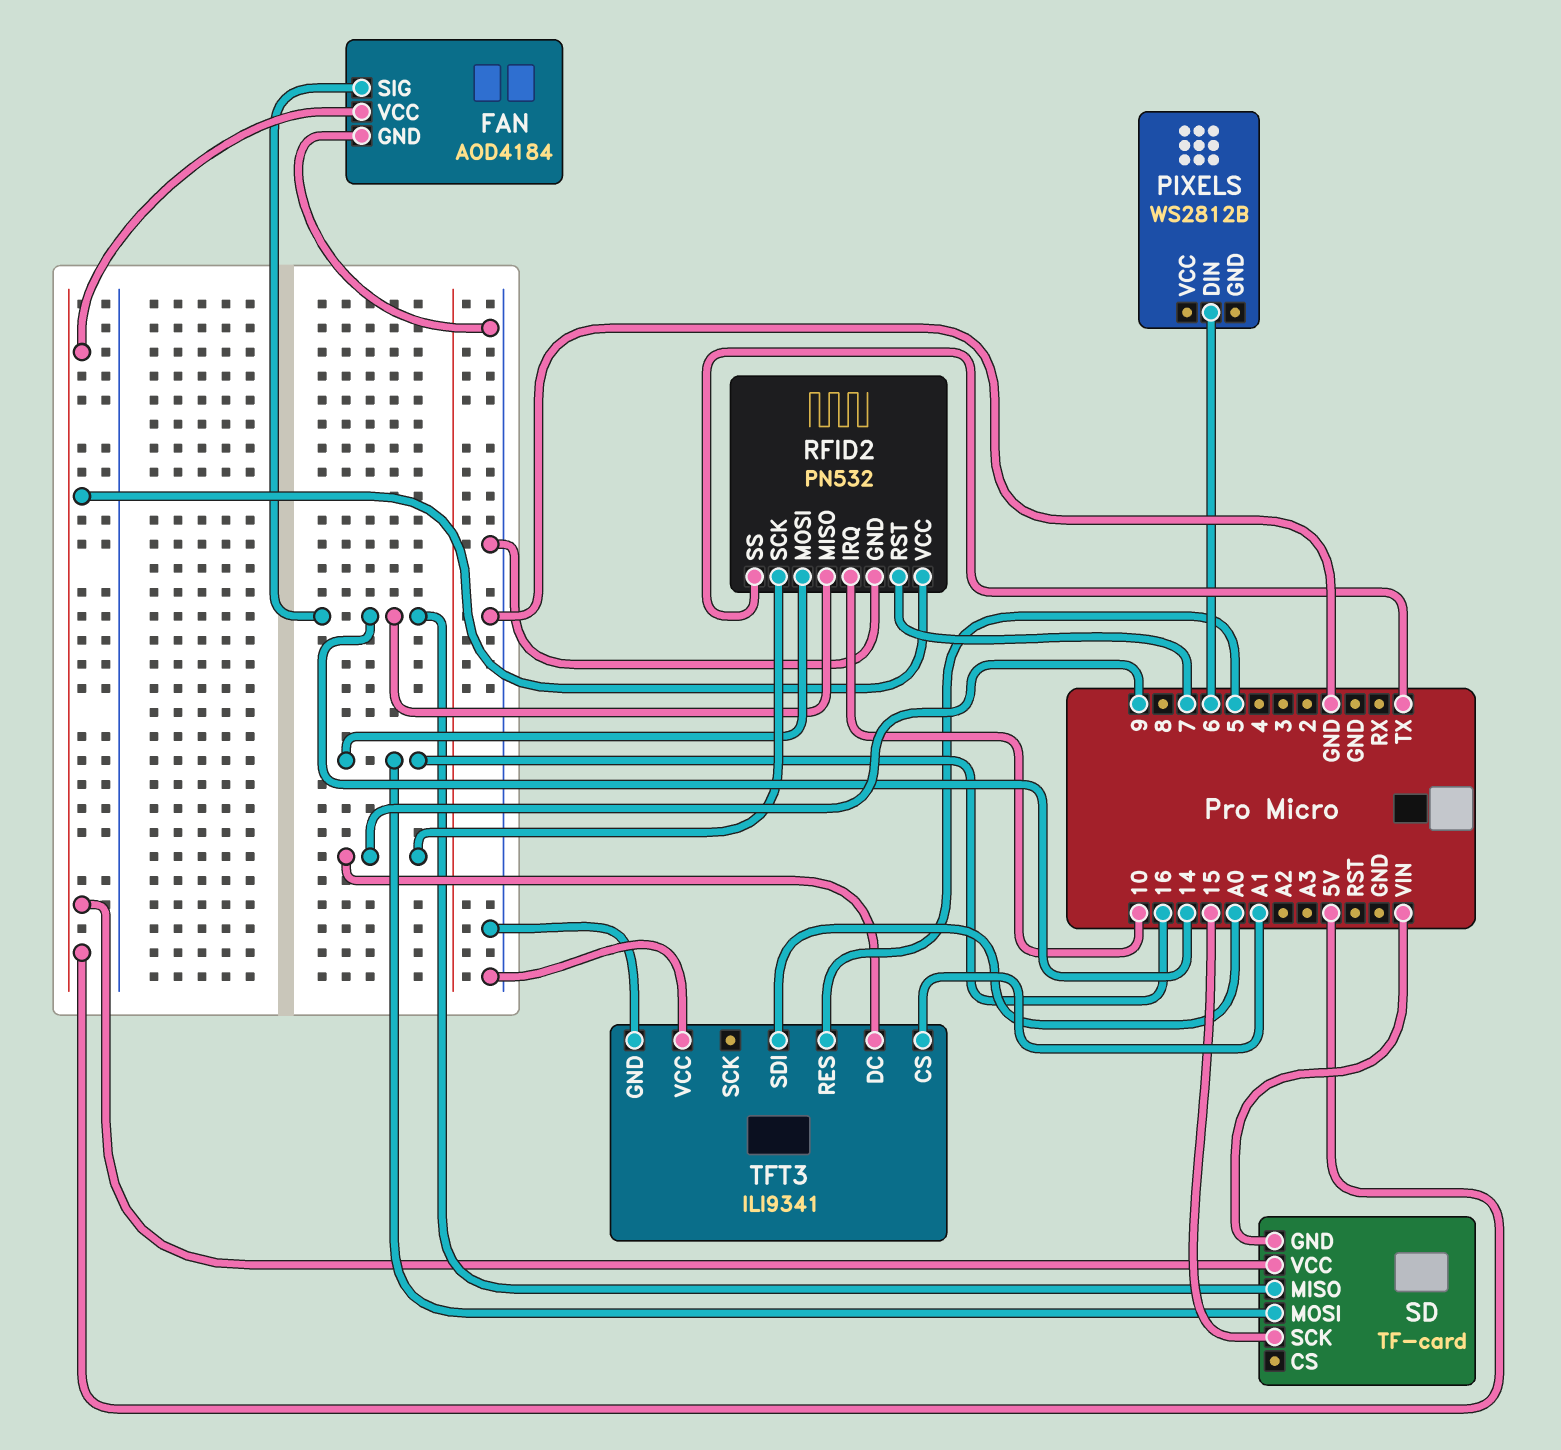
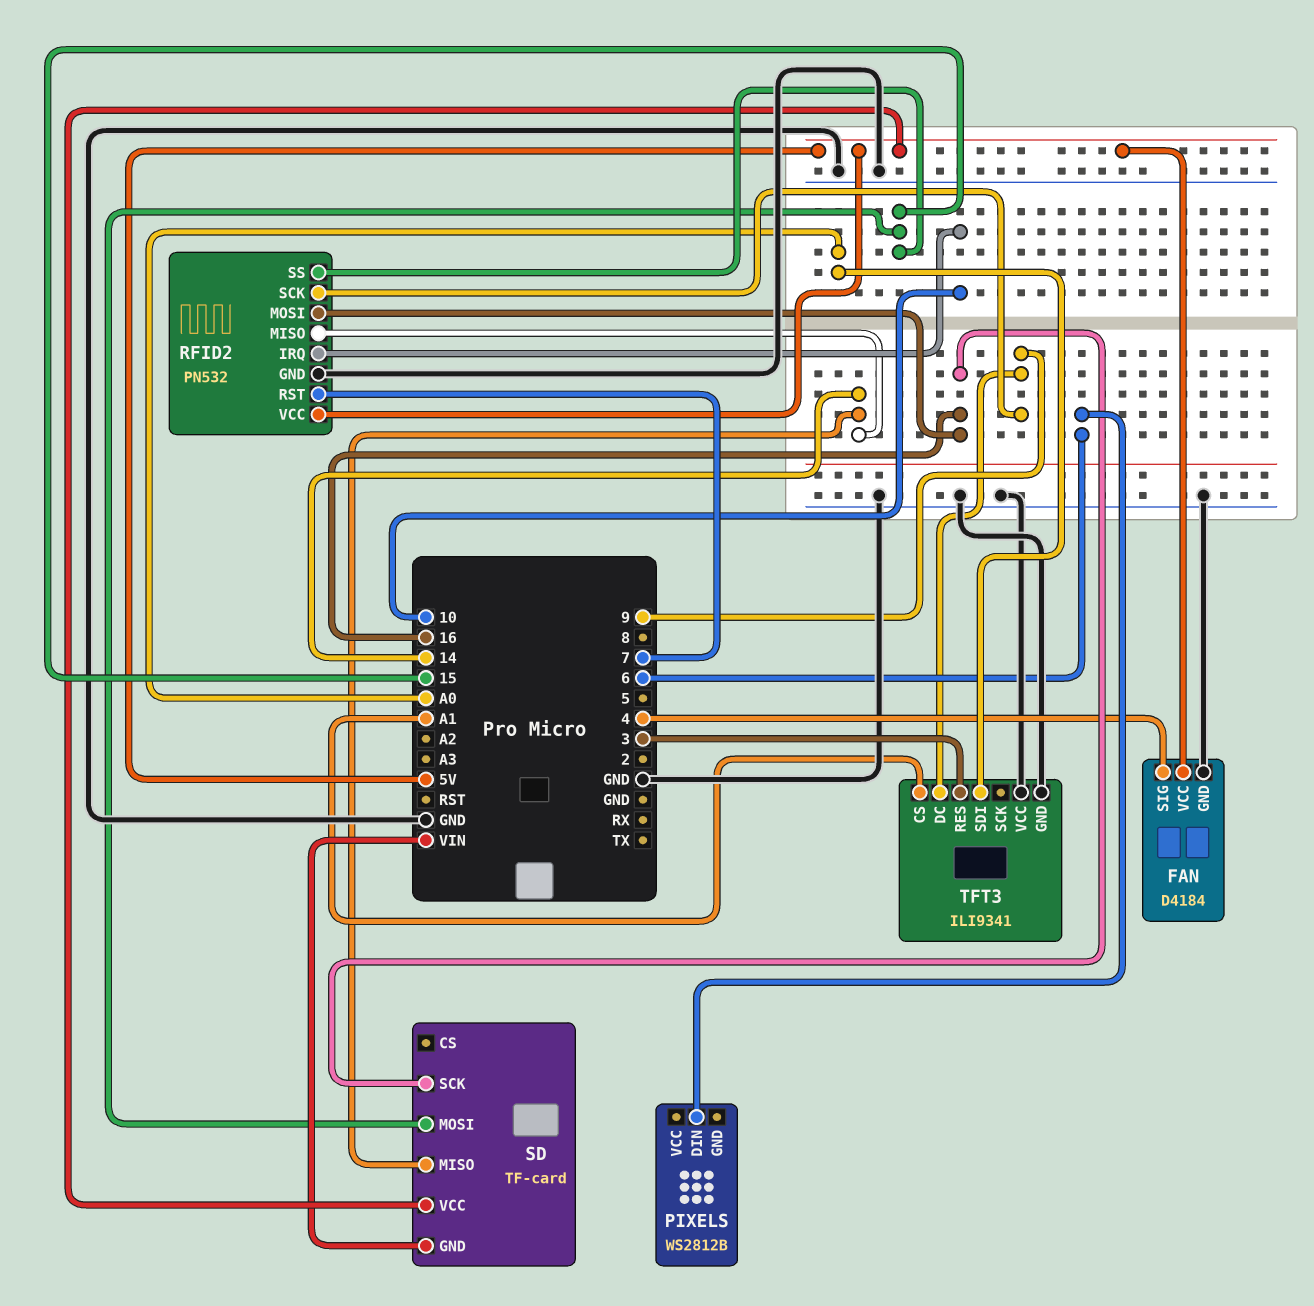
FAN: AOD4184 -> D4184
FAN pin SIG: 14 -> 4
RFID2 pin SS: TX -> 15
SD pin MOSI: 16 -> 15
SD pin SCK: 15 -> 16
TFT3 pin RES: 5 -> 3

